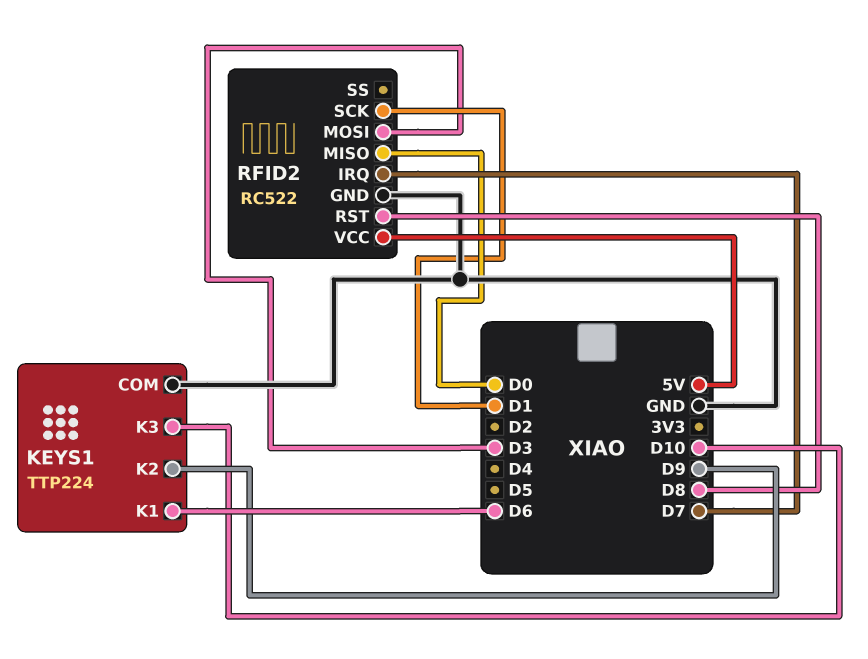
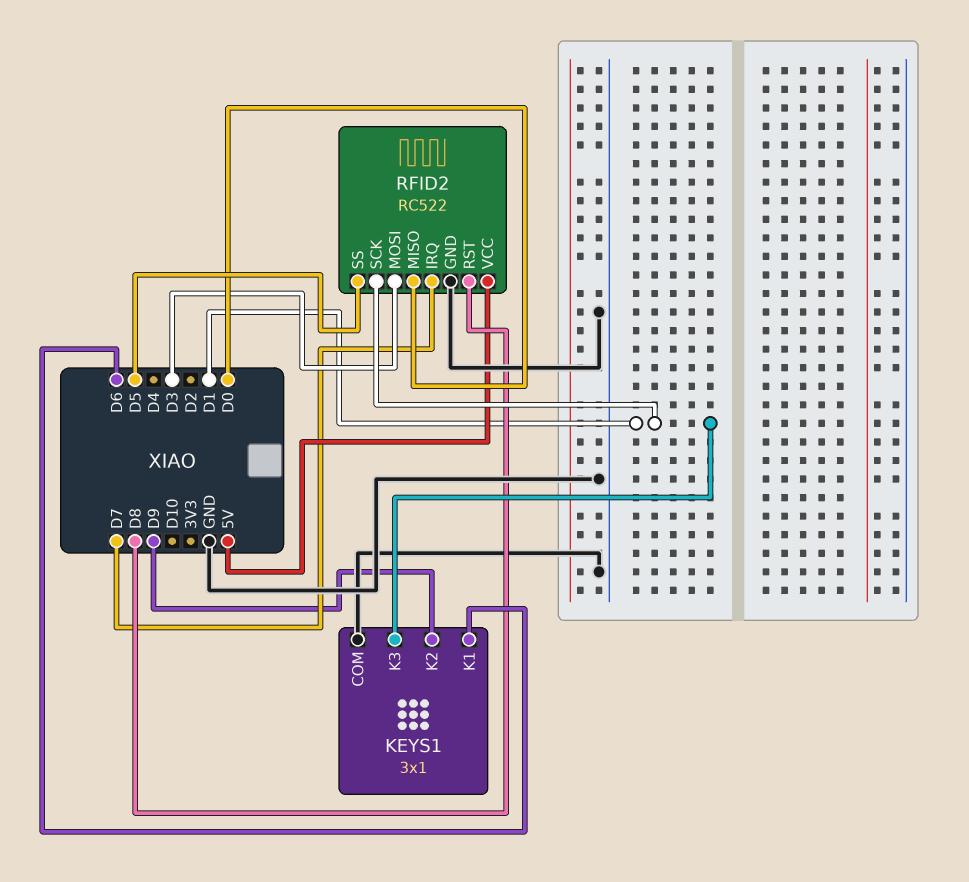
KEYS1: TTP224 -> 3x1
KEYS1 pin K3: D10 -> D1
RFID2 pin SS: none -> D5

